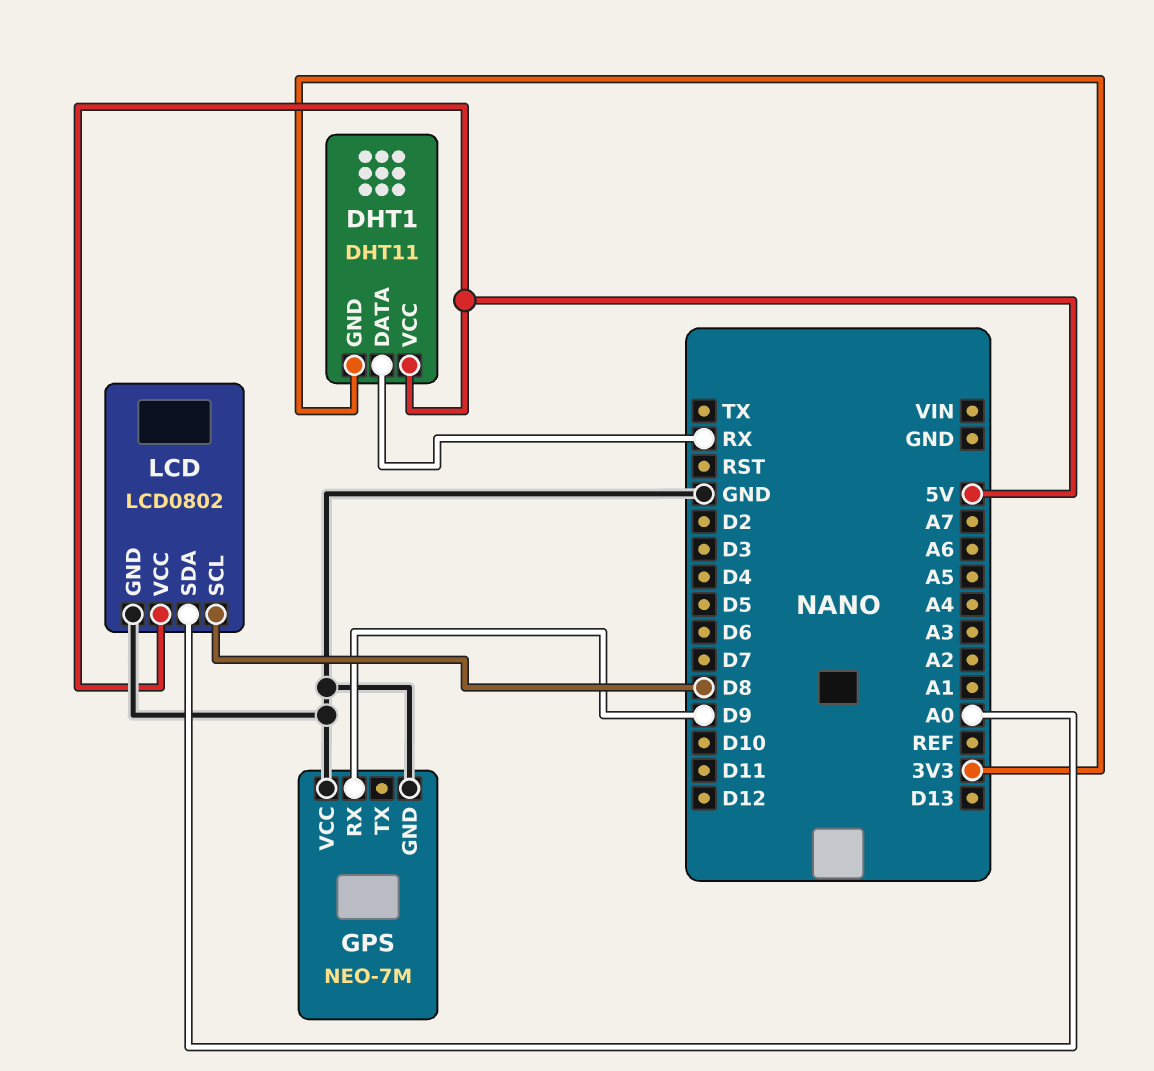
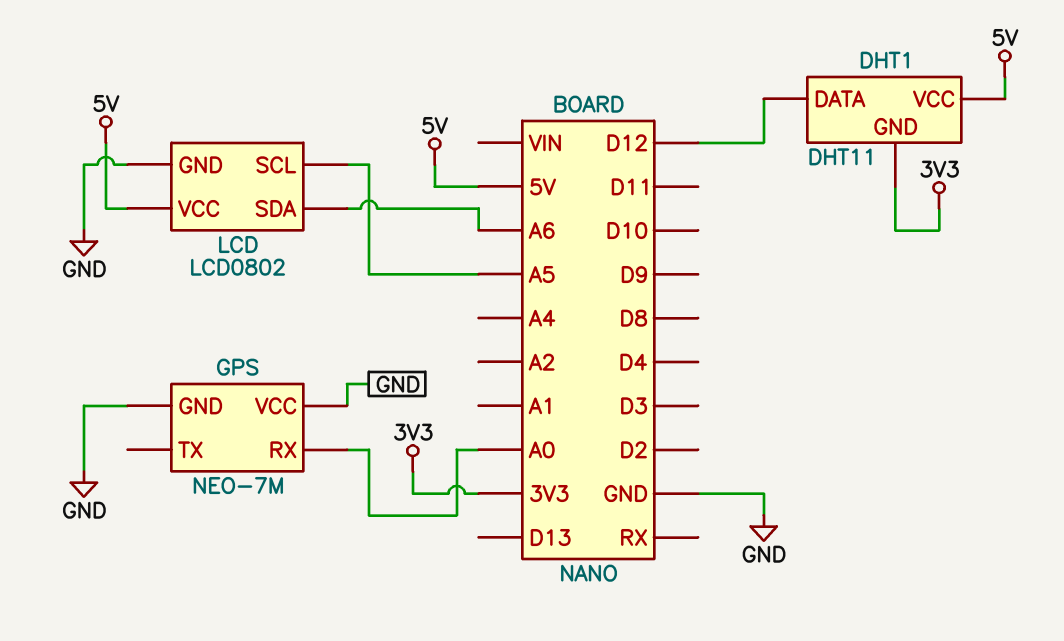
DHT1 pin DATA: RX -> D12
GPS pin RX: D9 -> A0
LCD pin SCL: D8 -> A5
LCD pin SDA: A0 -> A6

